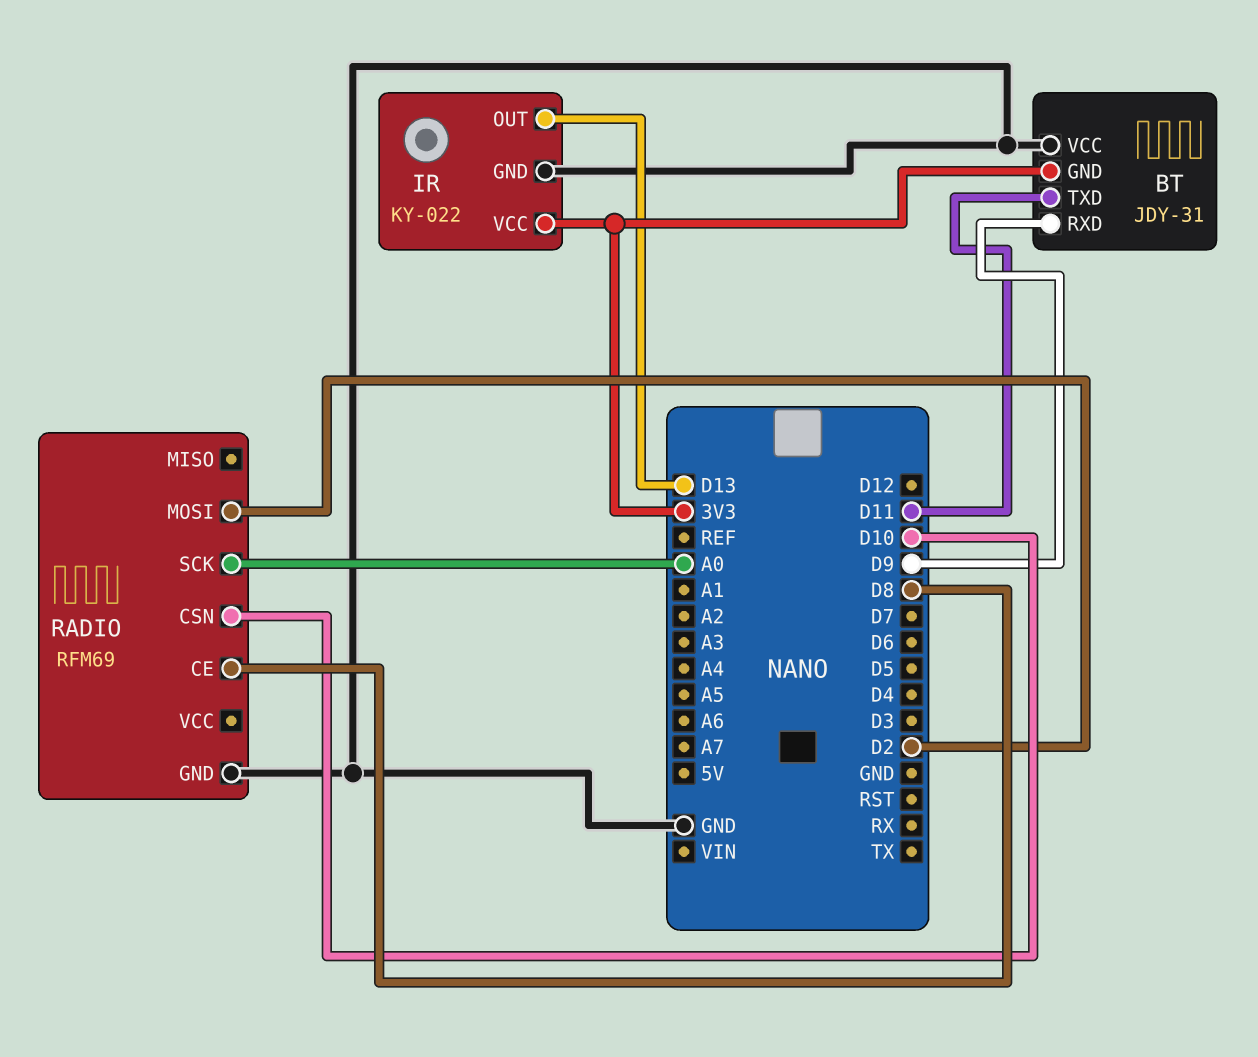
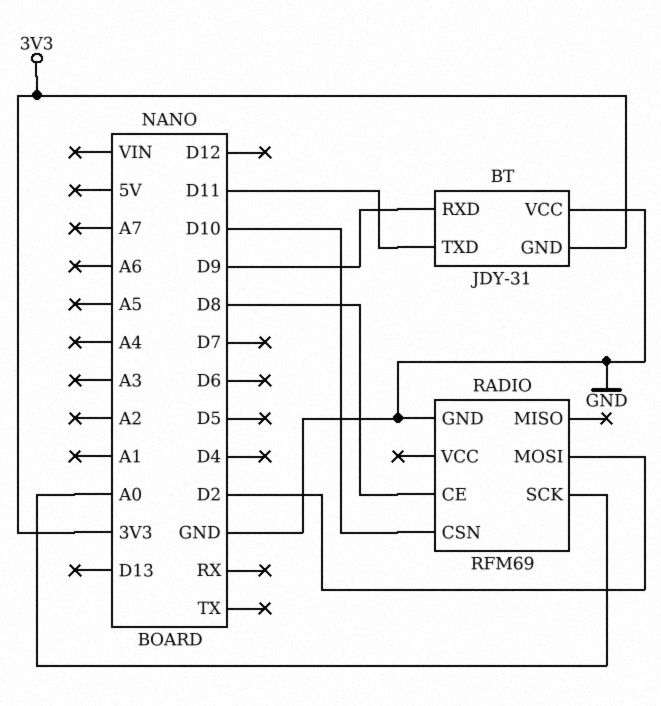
IR: KY-022 -> none
IR pin GND: GND -> none
IR pin OUT: D13 -> none
IR pin VCC: 3V3 -> none

